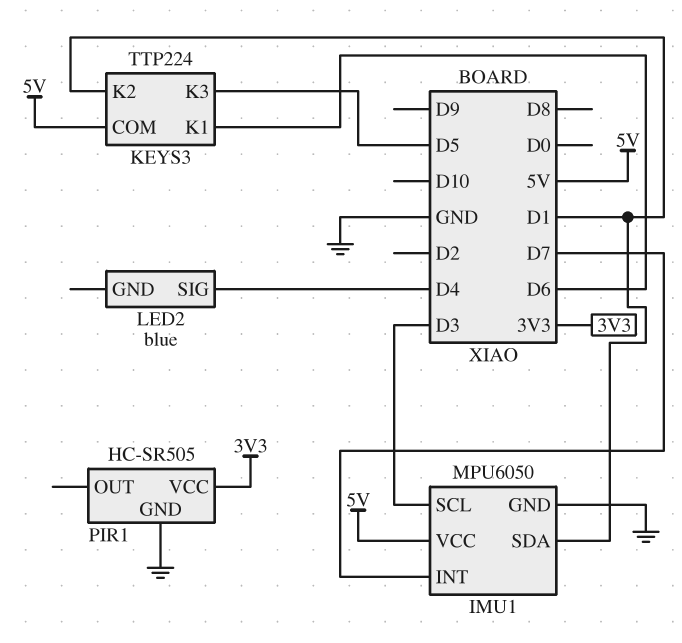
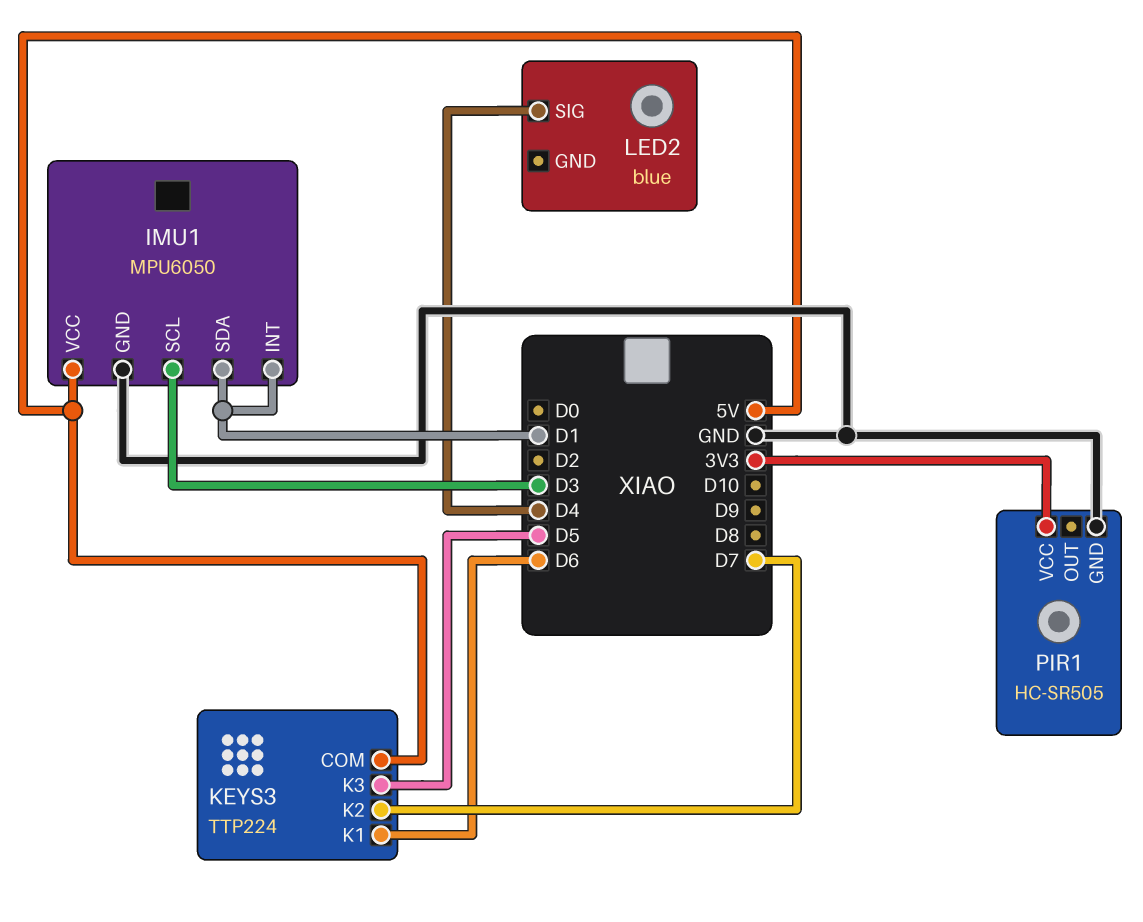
IMU1 pin INT: D7 -> D1
KEYS3 pin K2: D1 -> D7

